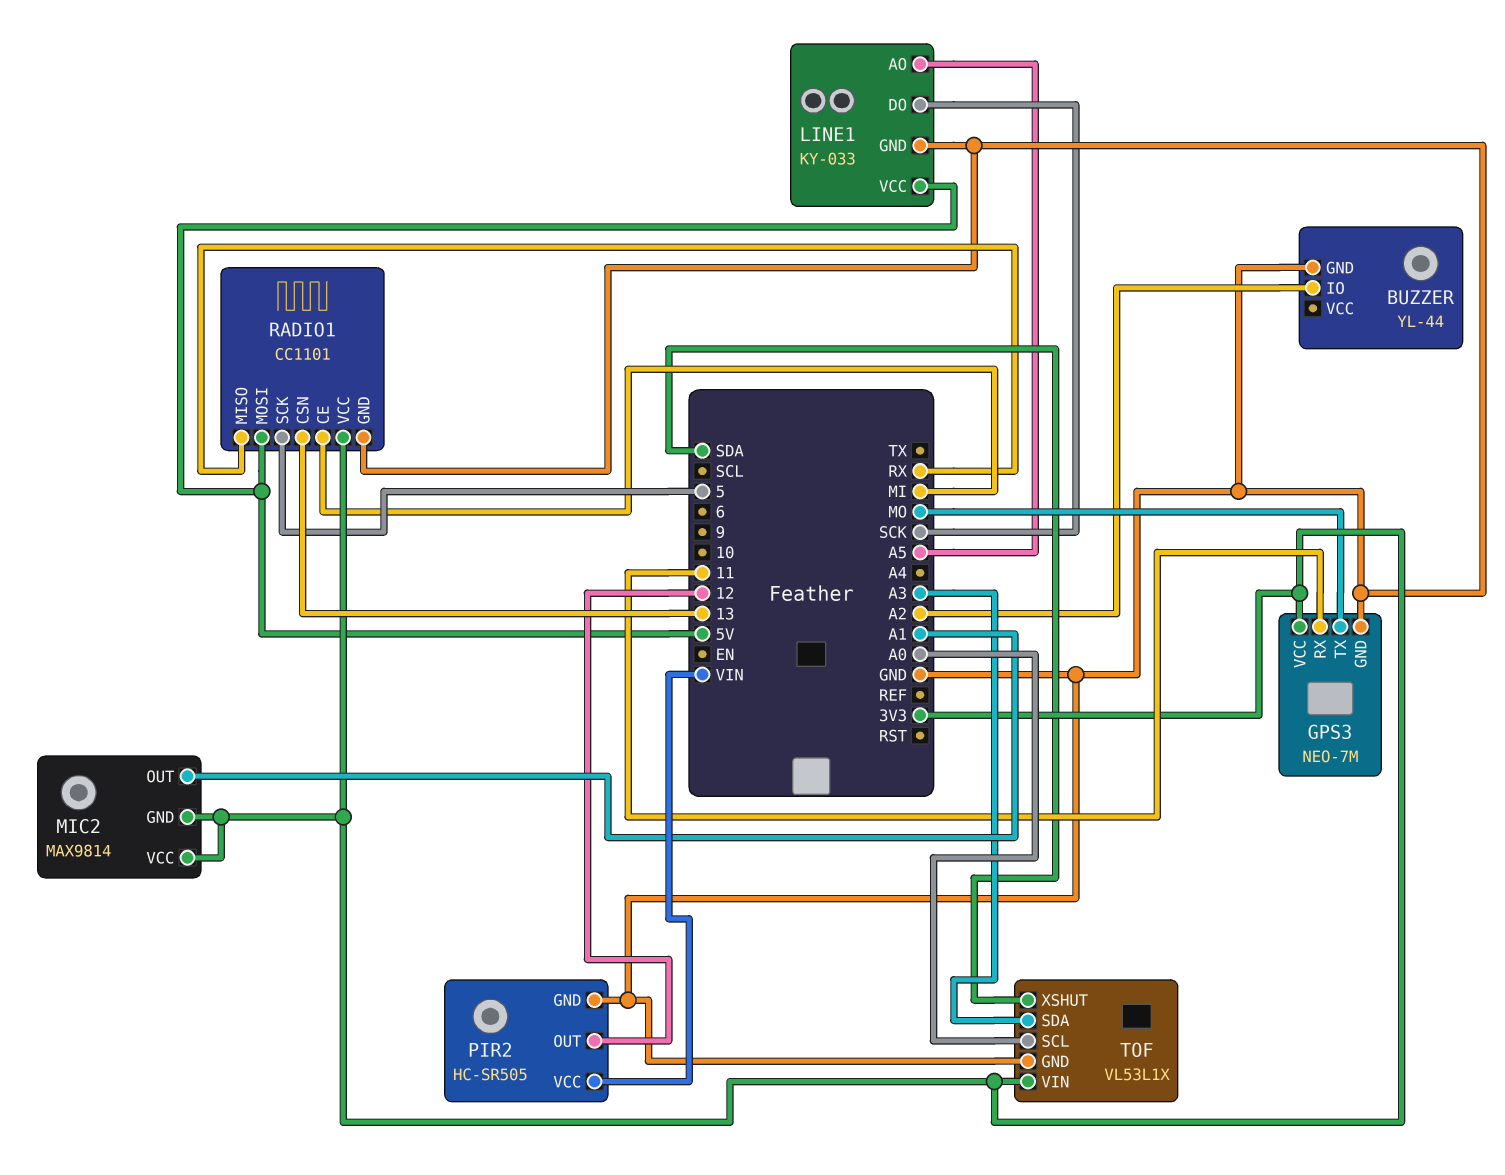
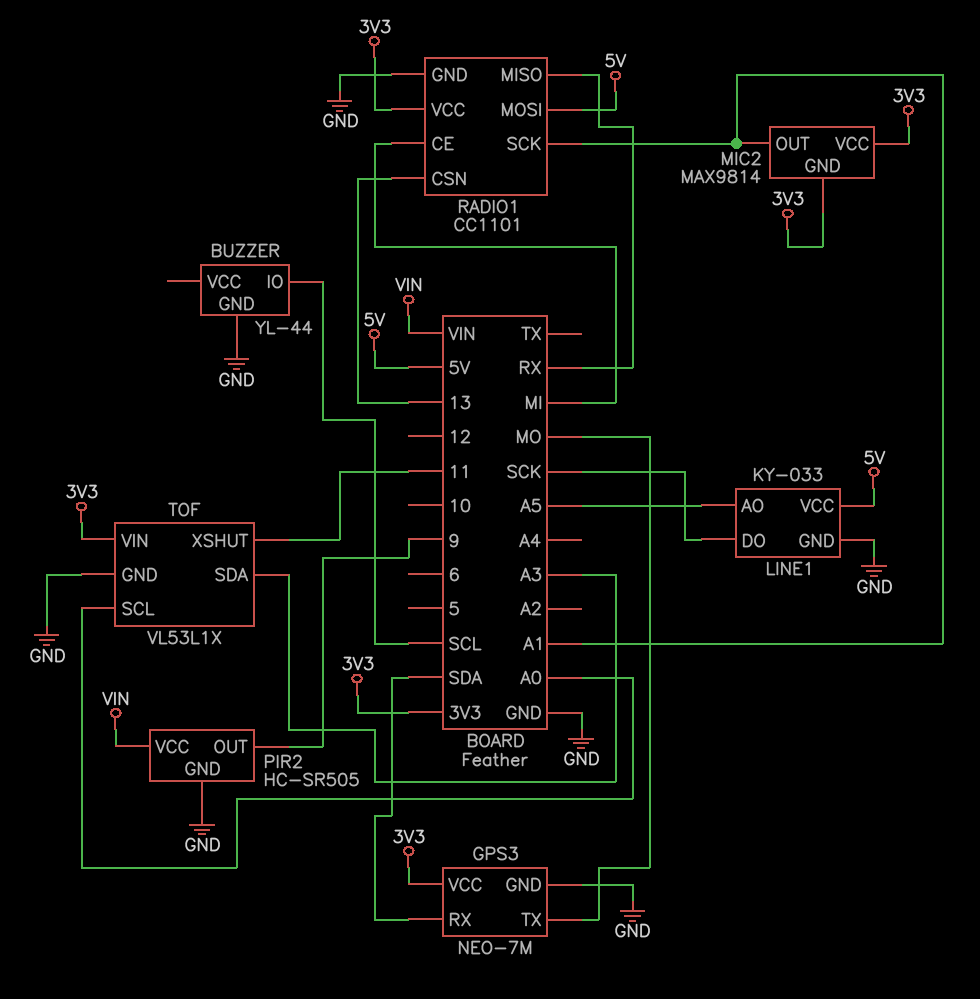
BUZZER pin IO: A2 -> SCL
GPS3 pin RX: 11 -> SDA
PIR2 pin OUT: 12 -> 9
RADIO1 pin SCK: 5 -> A1
TOF pin XSHUT: SDA -> 11

